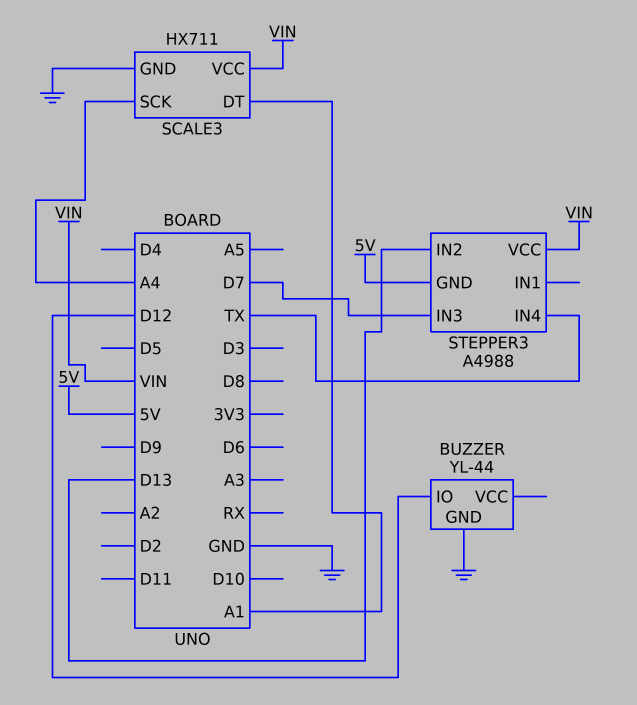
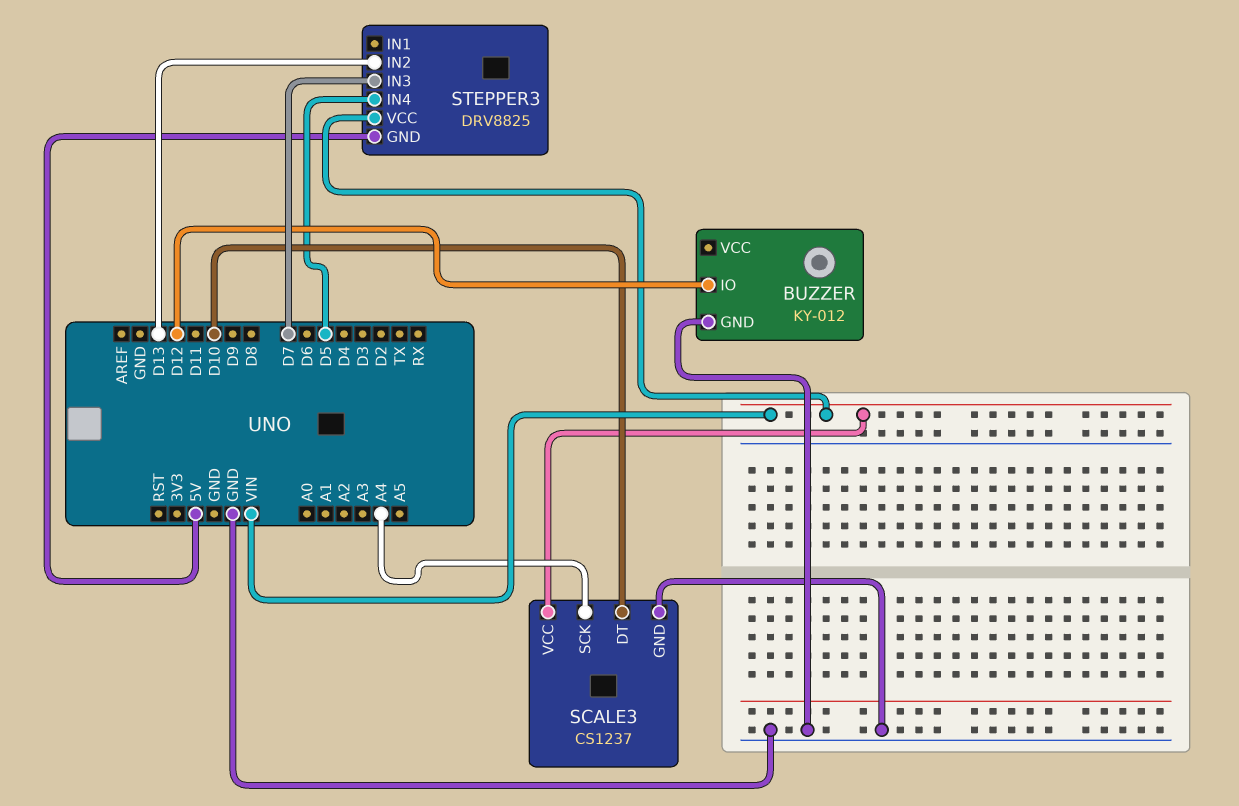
BUZZER: YL-44 -> KY-012
SCALE3: HX711 -> CS1237
SCALE3 pin DT: A1 -> D10
STEPPER3: A4988 -> DRV8825
STEPPER3 pin IN4: TX -> D5

